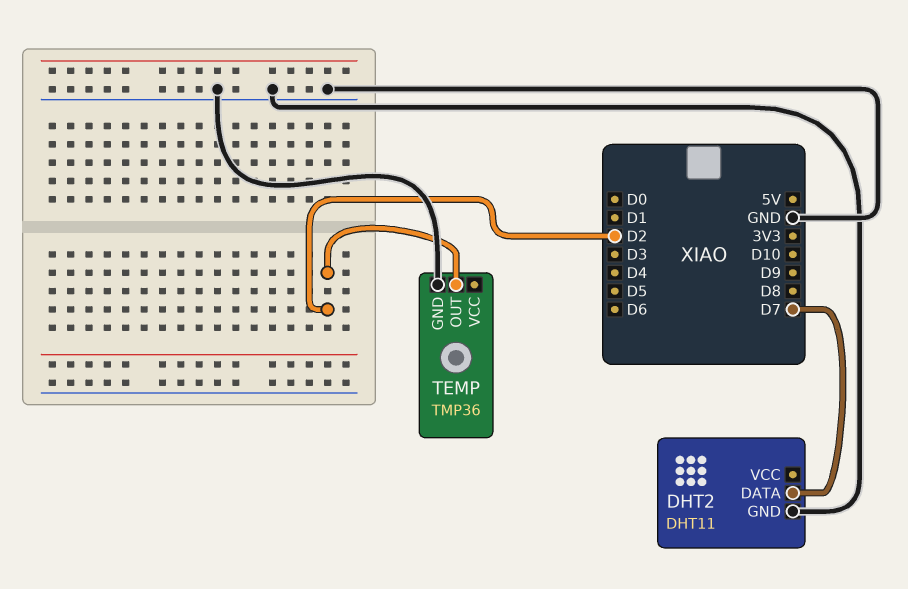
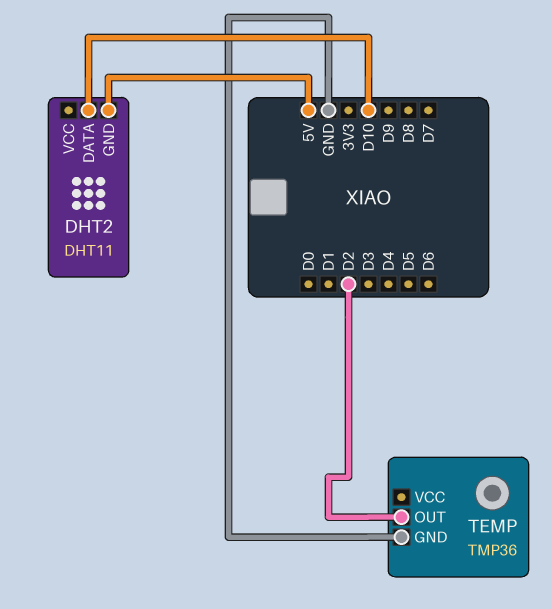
DHT2 pin DATA: D7 -> D10
DHT2 pin GND: GND -> 5V

